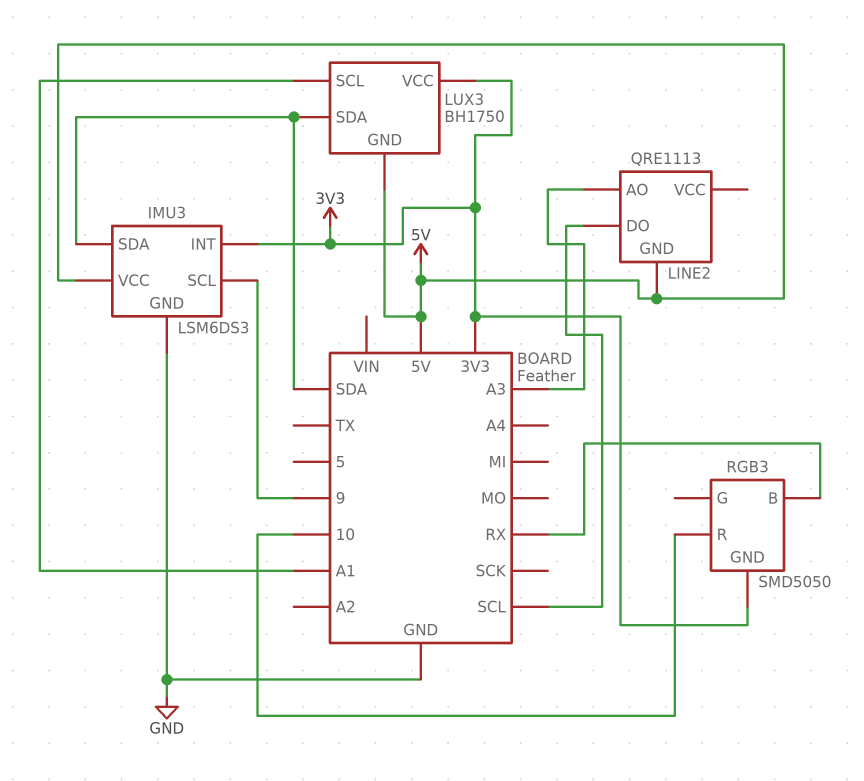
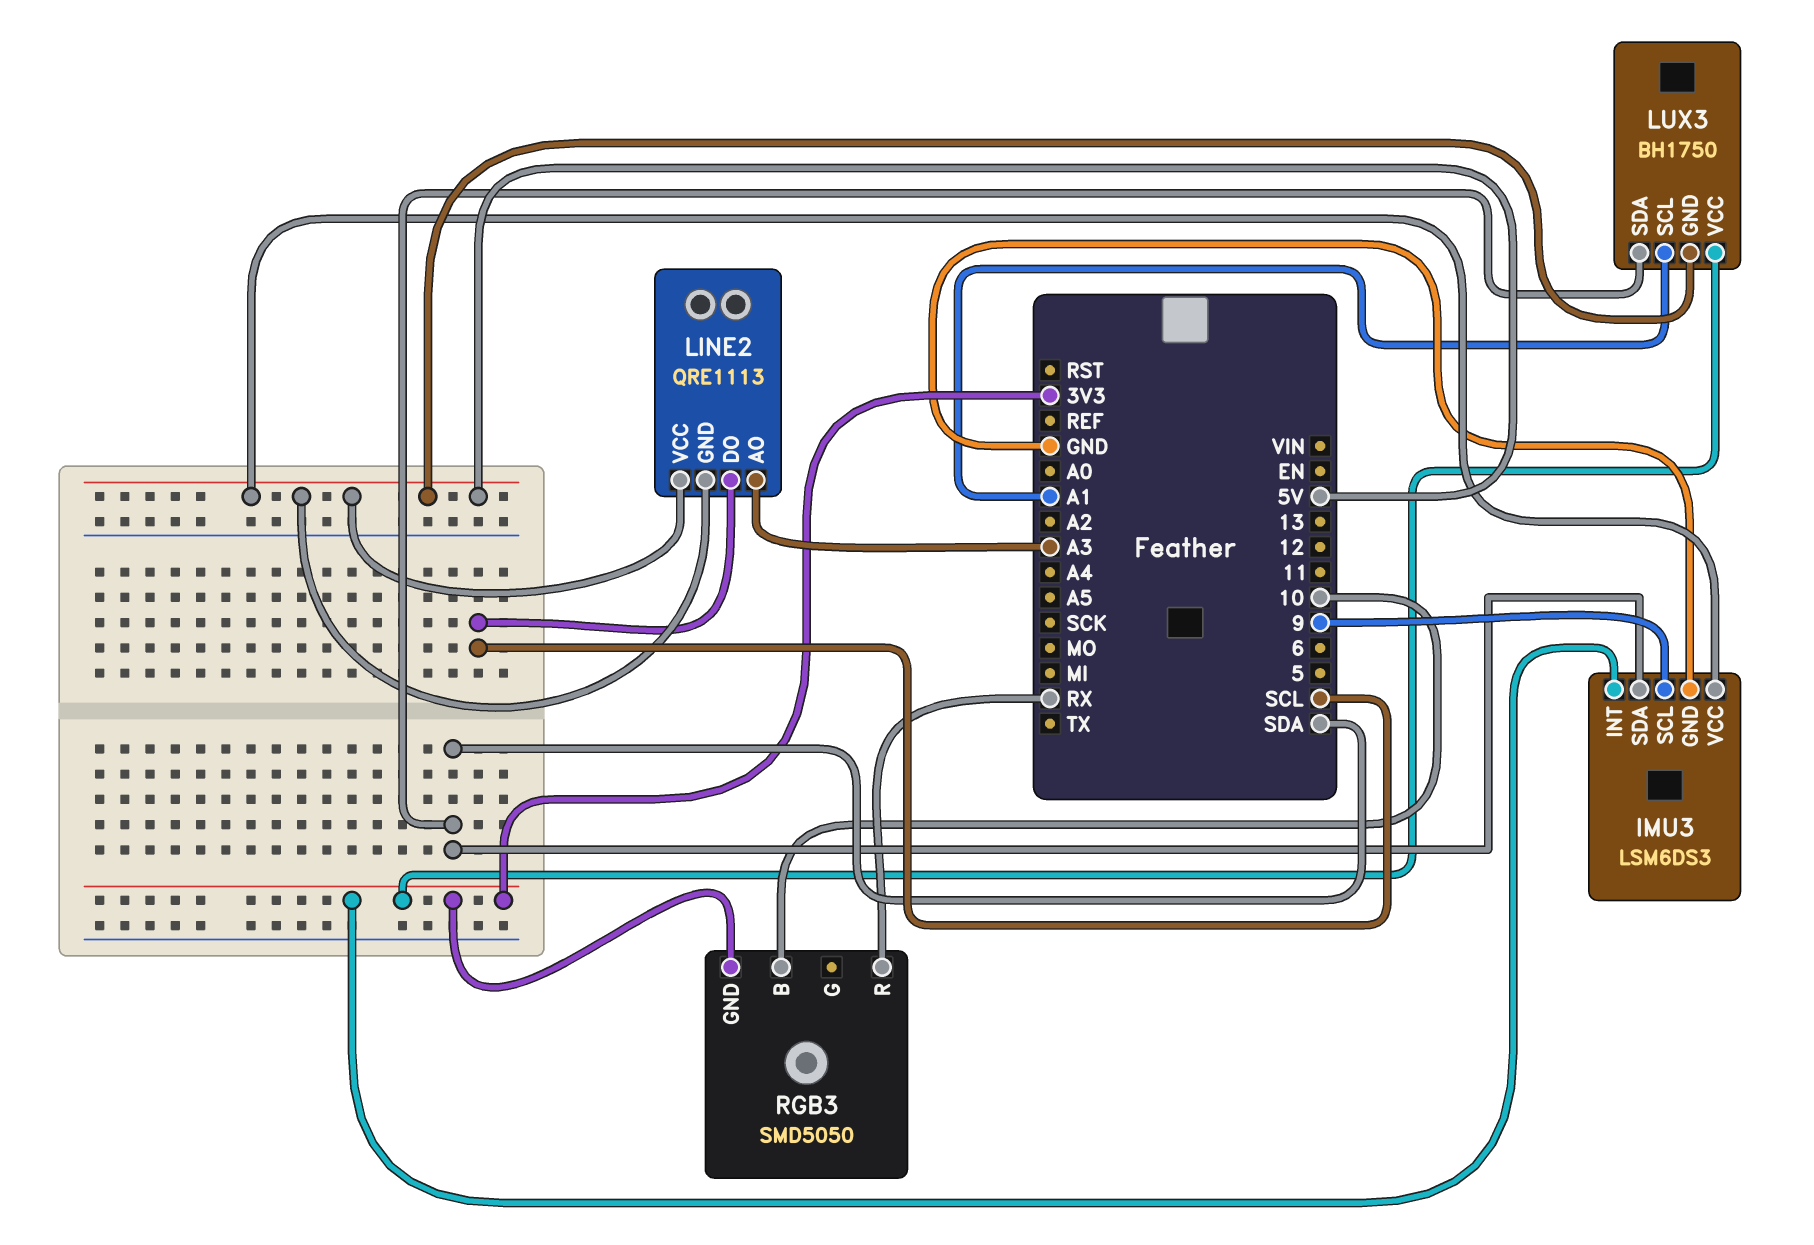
LINE2 pin VCC: none -> 5V
RGB3 pin B: RX -> 10
RGB3 pin R: 10 -> RX

